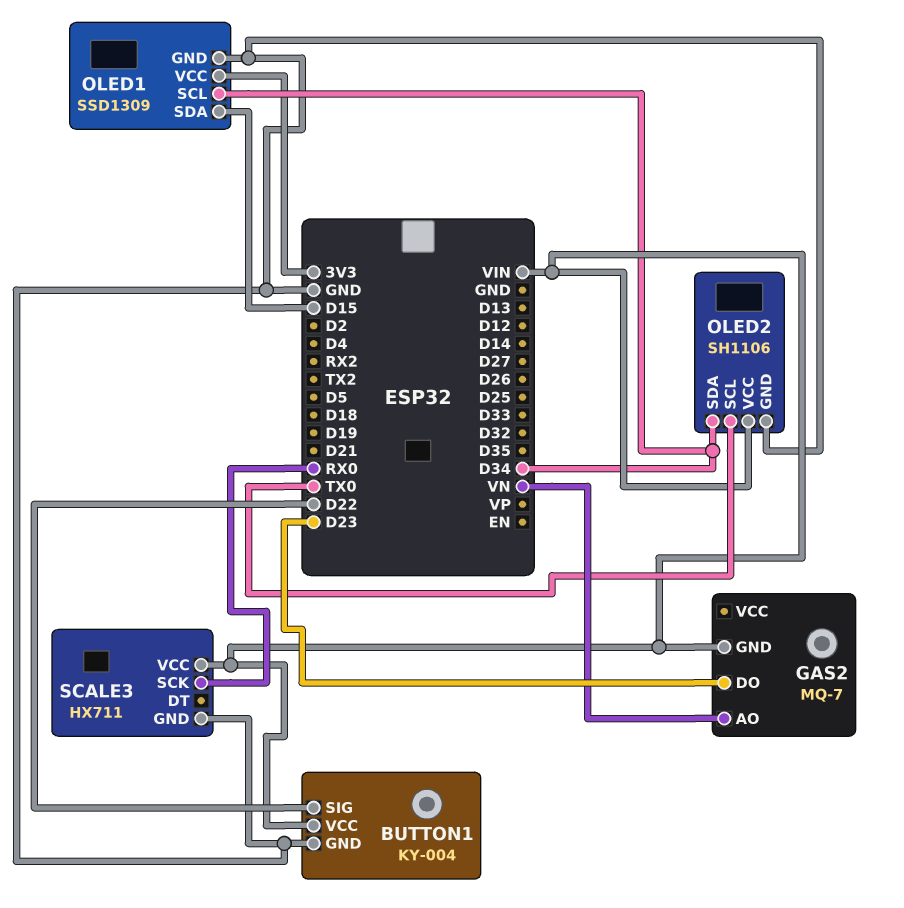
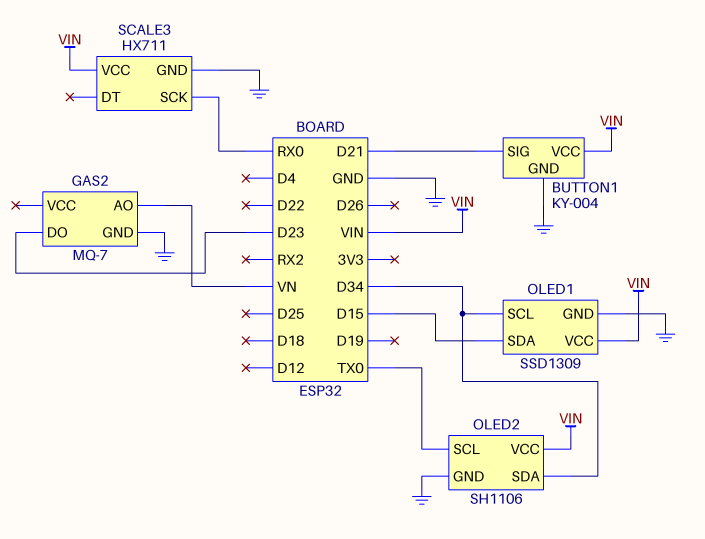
BUTTON1 pin SIG: D22 -> D21
GAS2 pin GND: VIN -> GND
OLED1 pin VCC: 3V3 -> VIN

